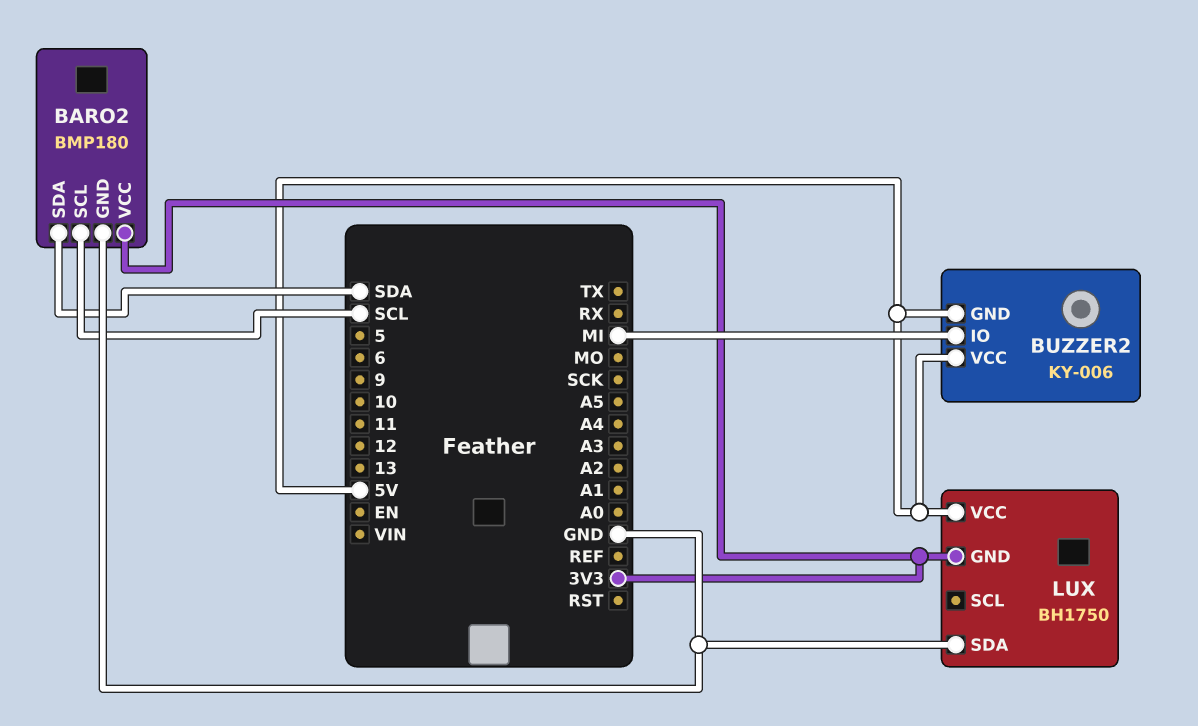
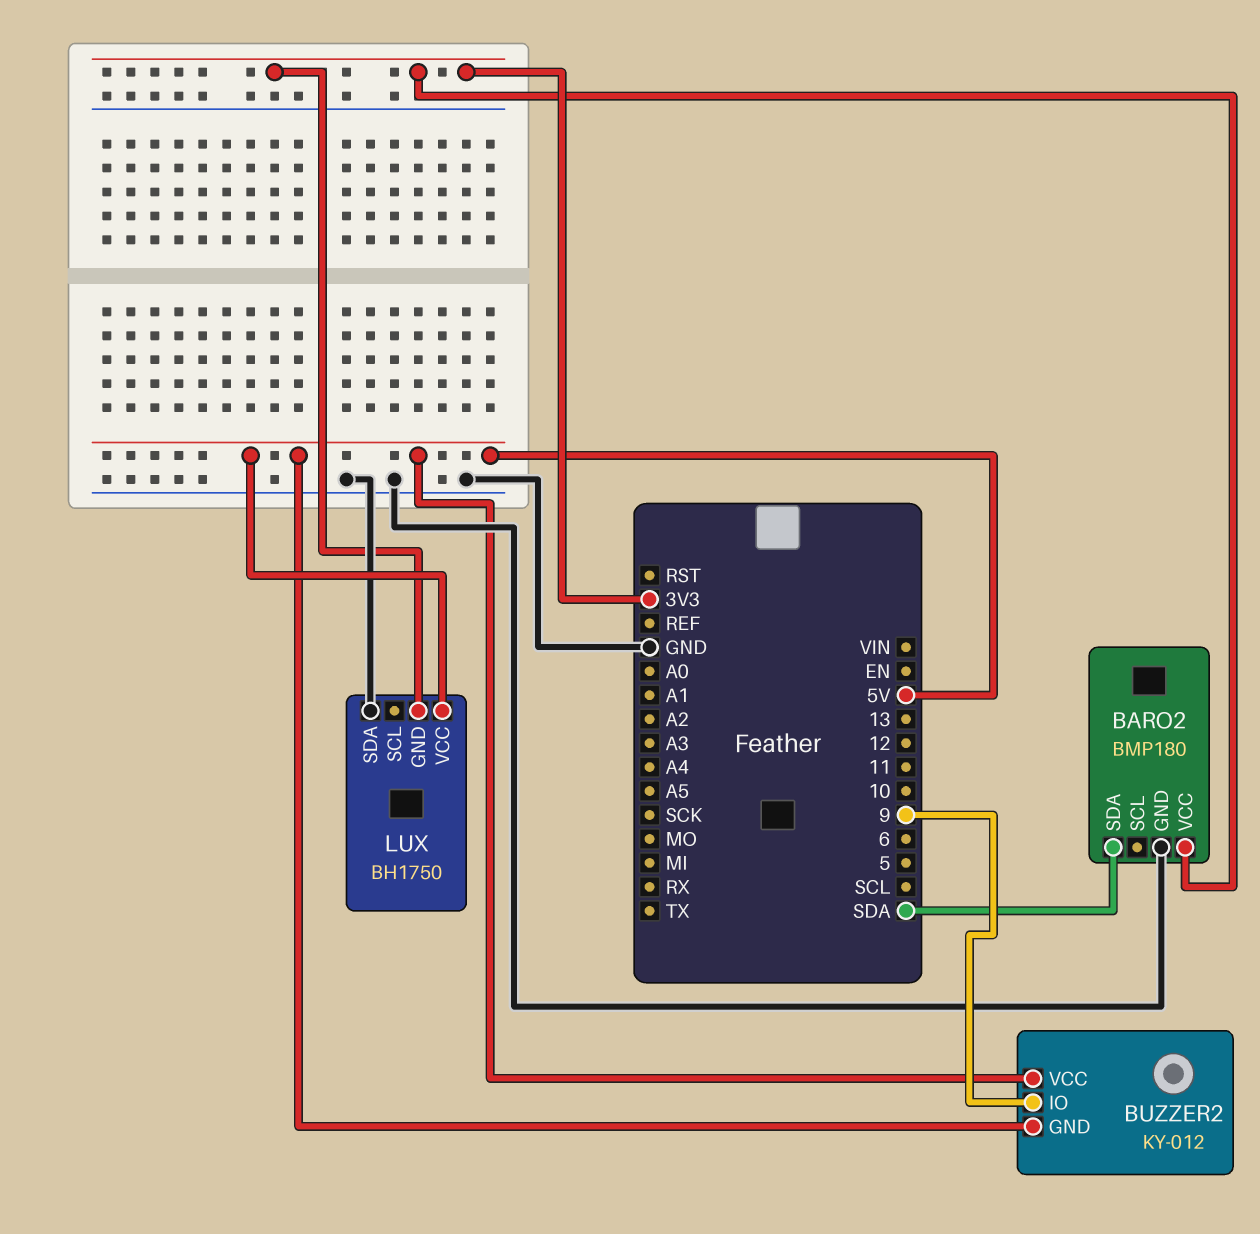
BARO2 pin SCL: SCL -> none
BUZZER2: KY-006 -> KY-012
BUZZER2 pin IO: MI -> 9

